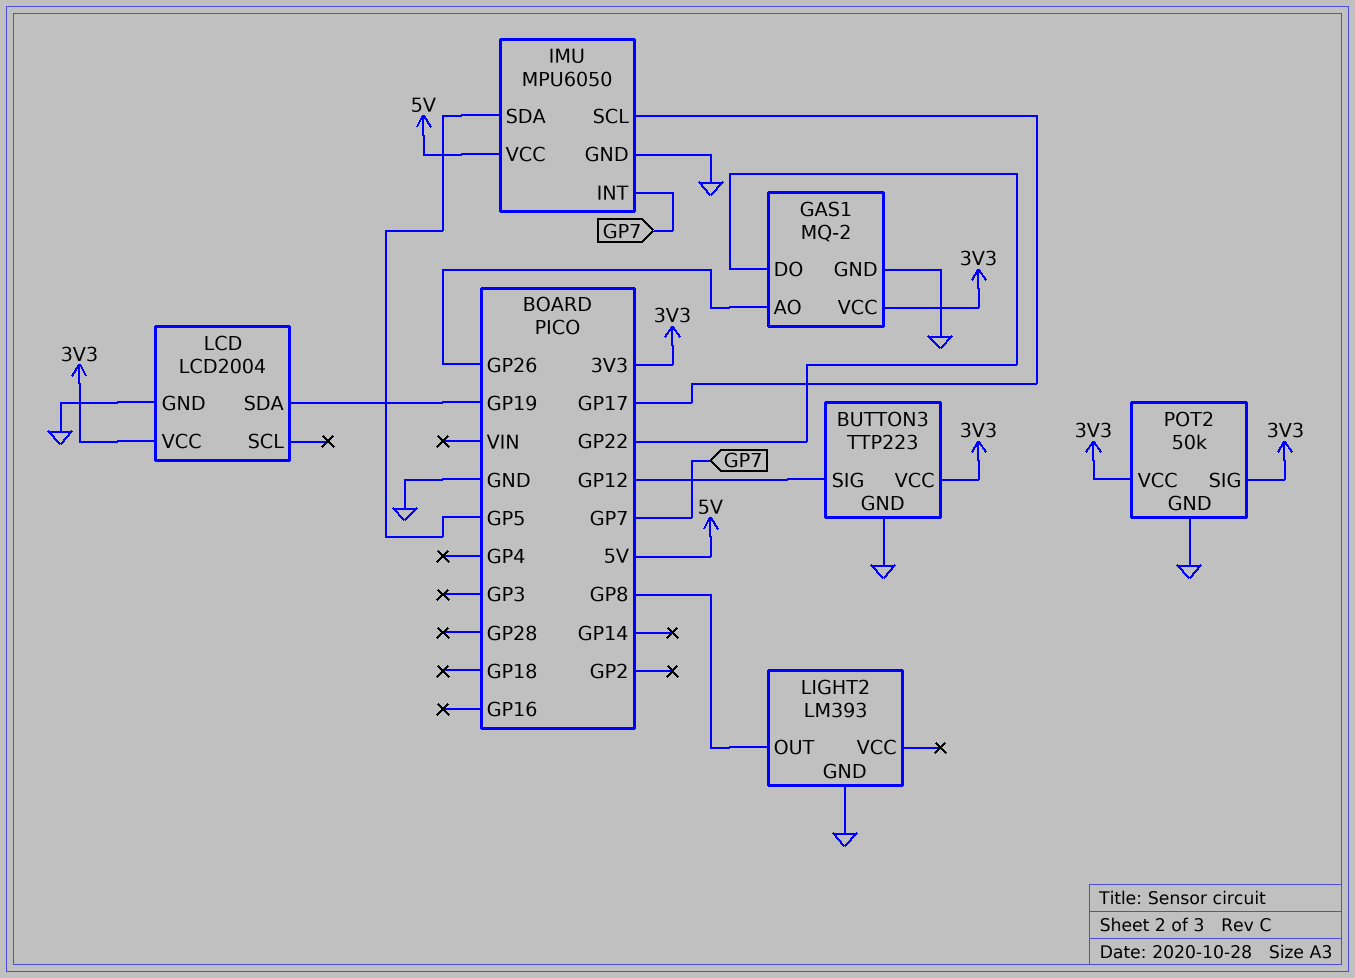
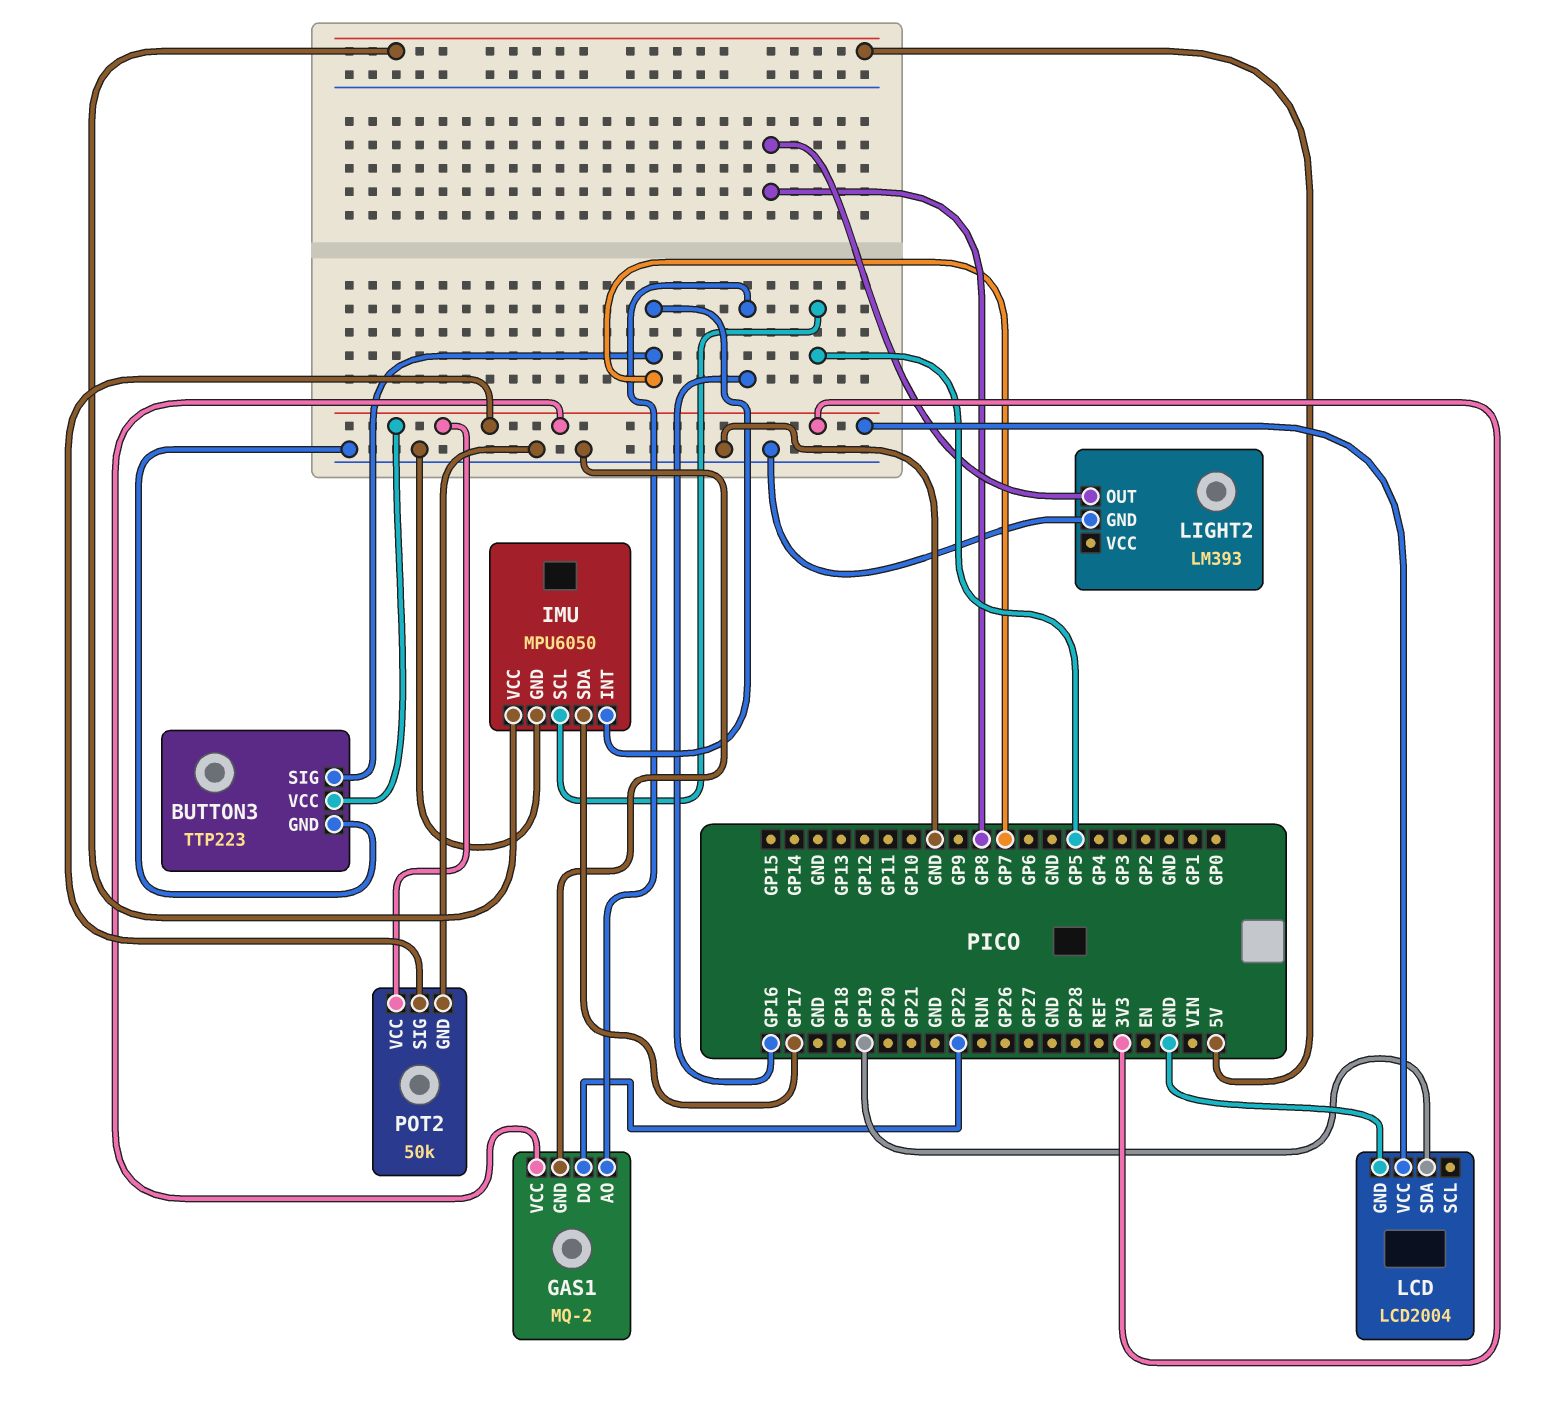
BUTTON3 pin SIG: GP12 -> GP7
GAS1 pin AO: GP26 -> GP16
IMU pin SCL: GP17 -> GP5
IMU pin SDA: GP5 -> GP17

